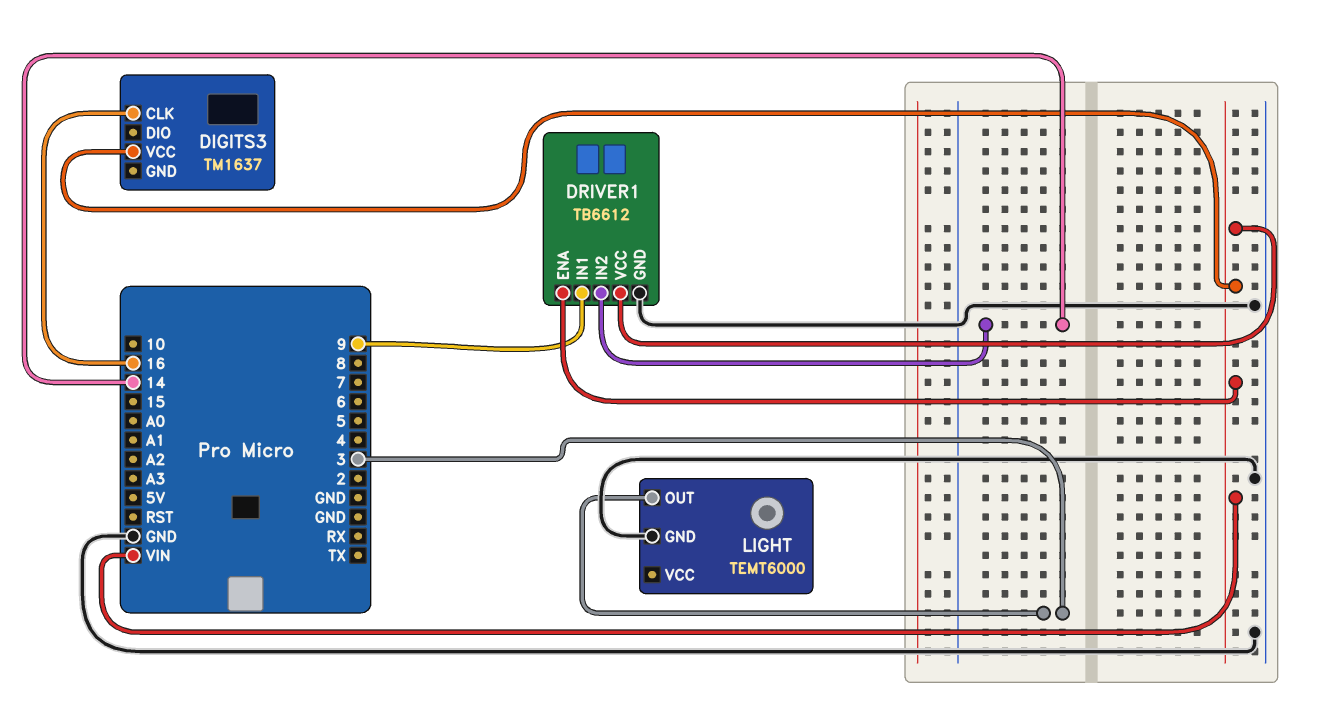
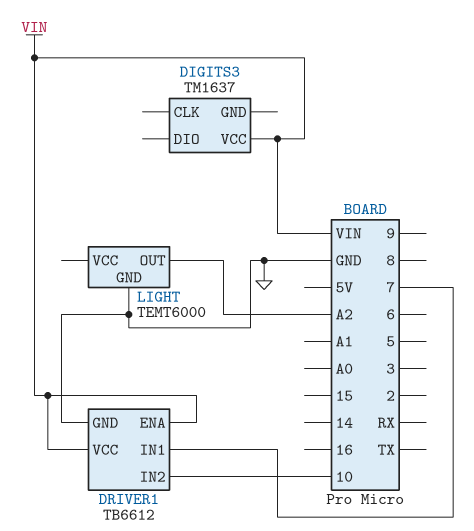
DIGITS3 pin CLK: 16 -> none
DRIVER1 pin IN1: 9 -> 7
DRIVER1 pin IN2: 14 -> 10
LIGHT pin OUT: 3 -> A2

